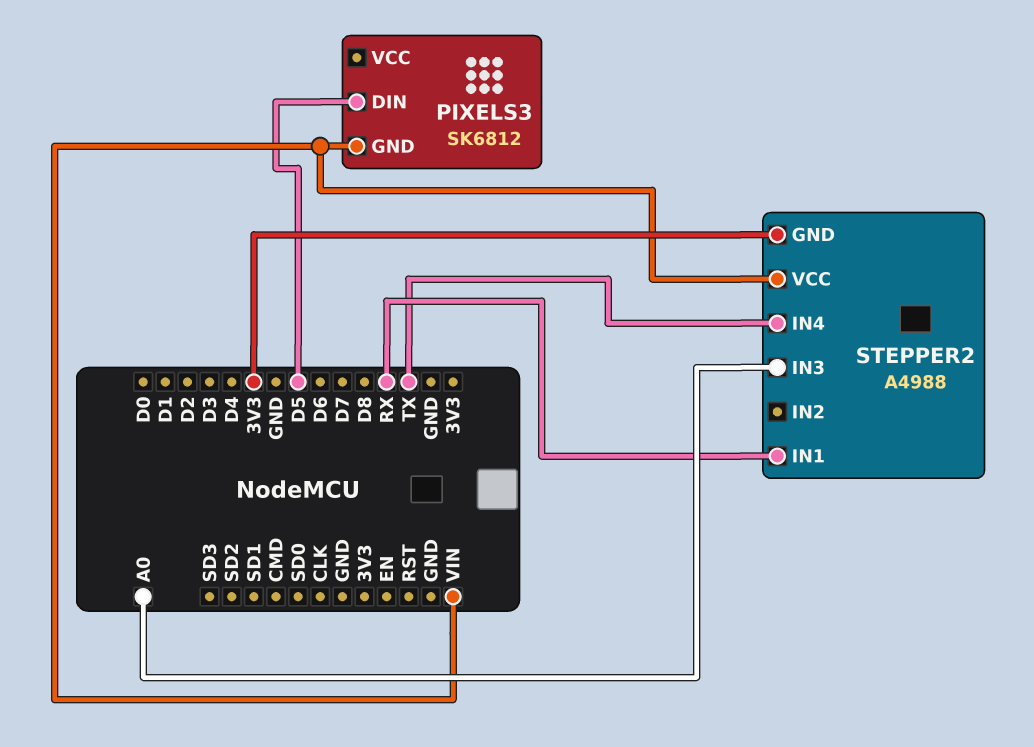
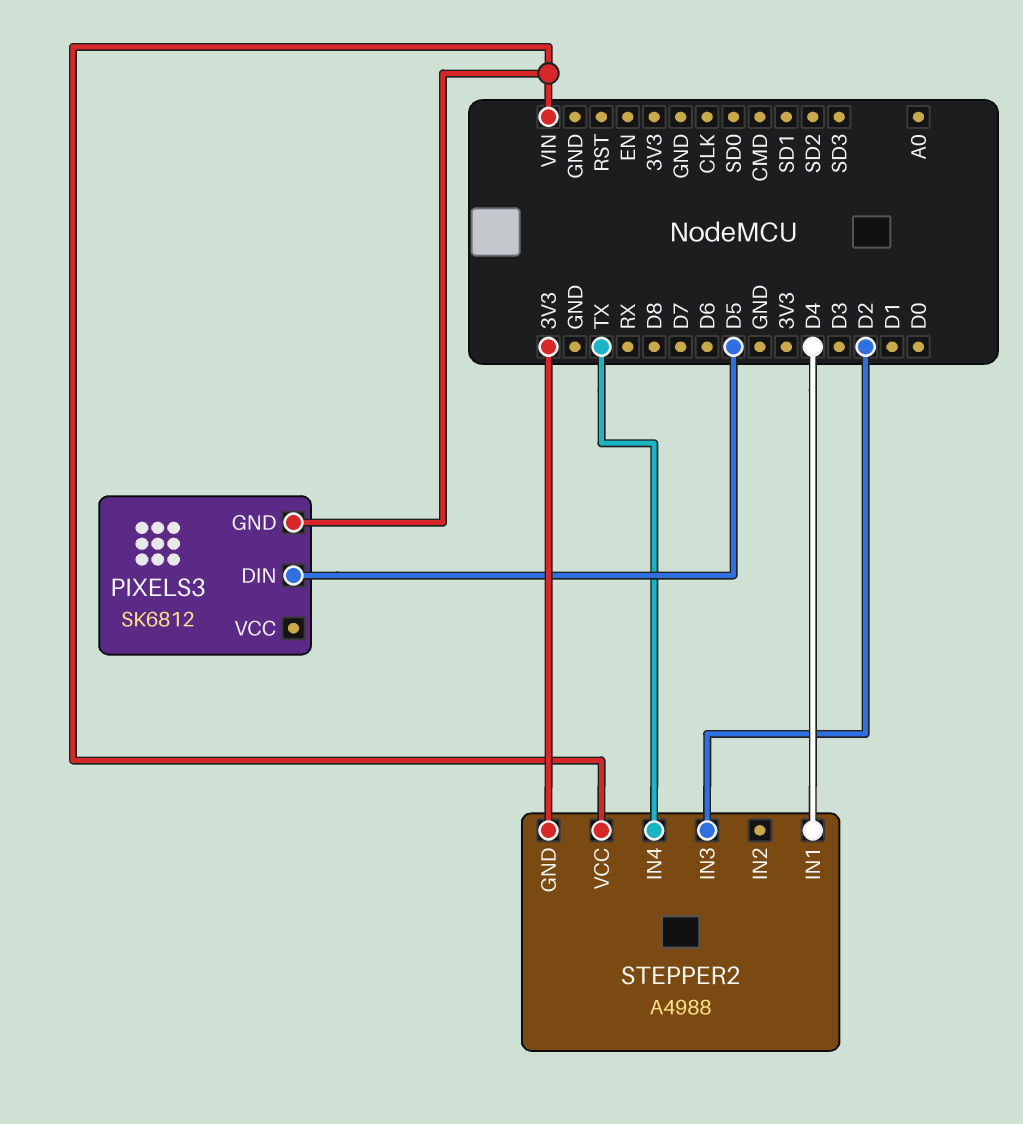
STEPPER2 pin IN1: RX -> D4
STEPPER2 pin IN3: A0 -> D2

